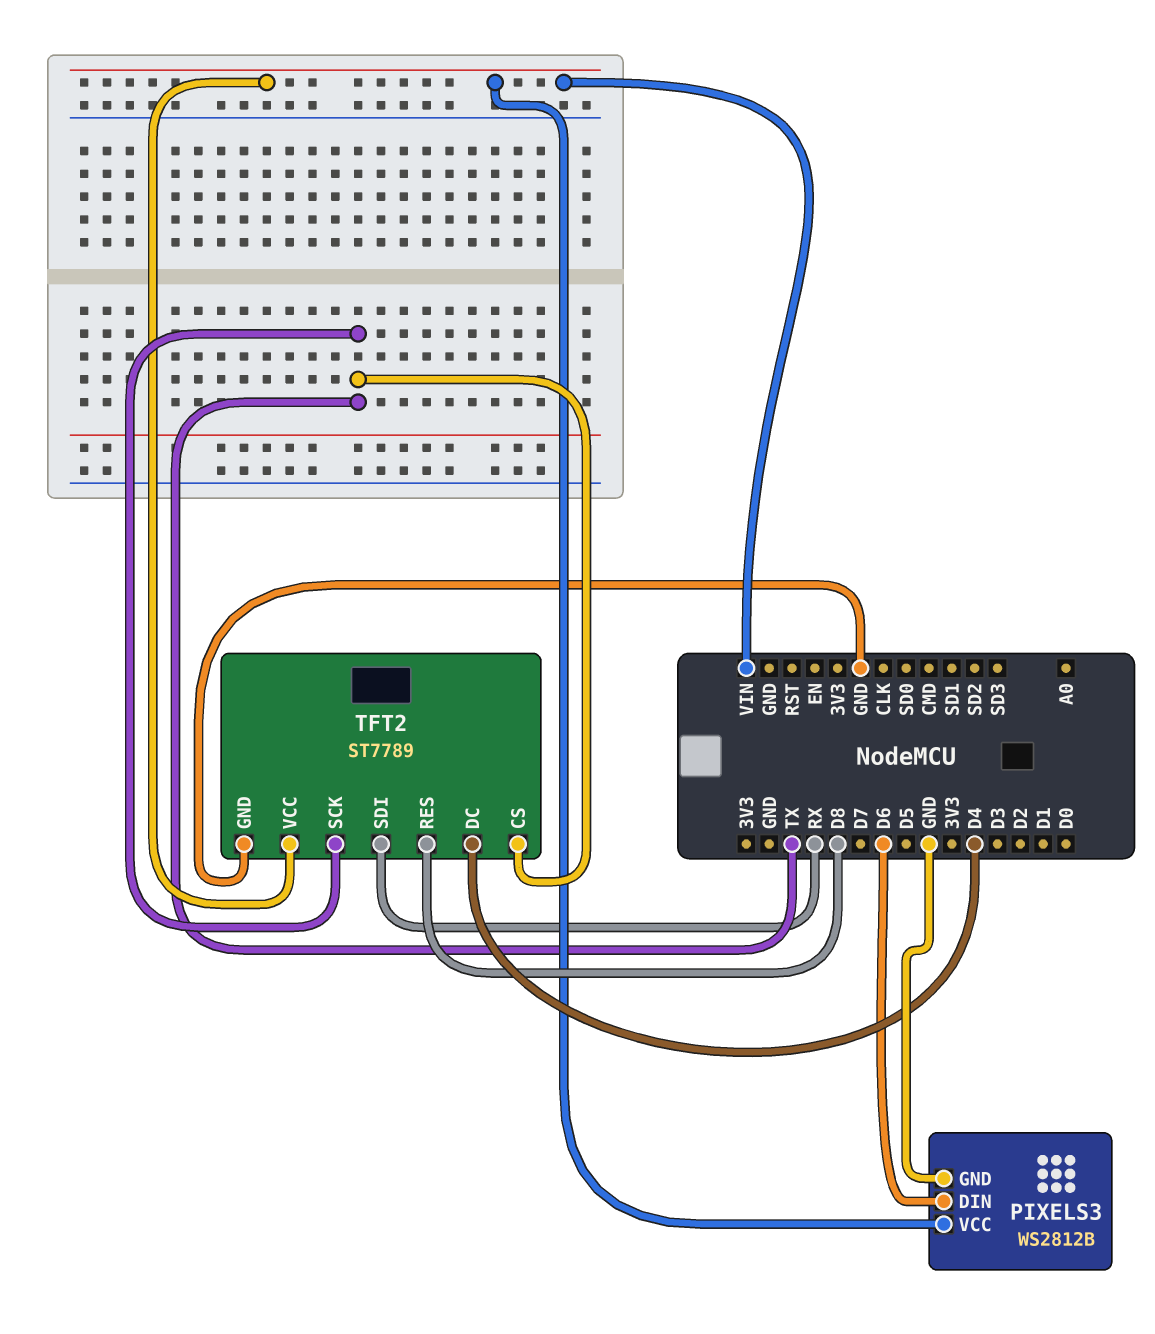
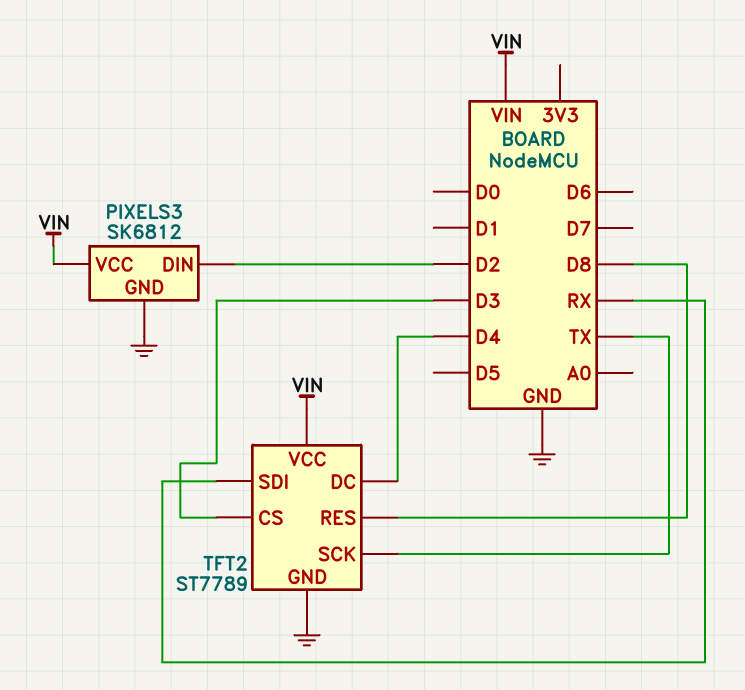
PIXELS3: WS2812B -> SK6812
PIXELS3 pin DIN: D6 -> D2
TFT2 pin CS: TX -> D3

